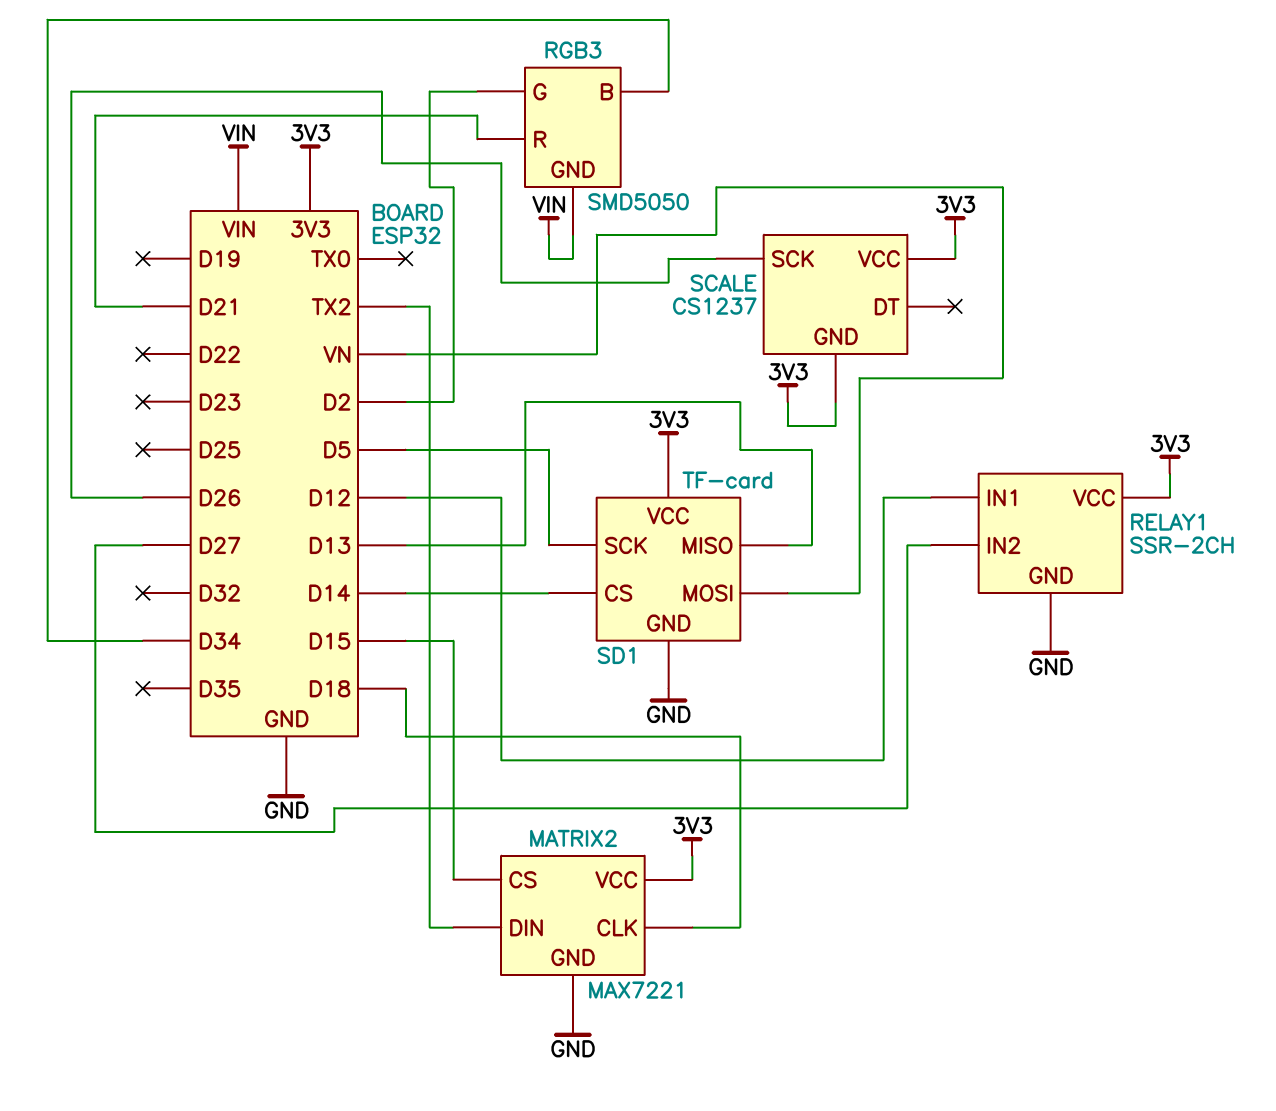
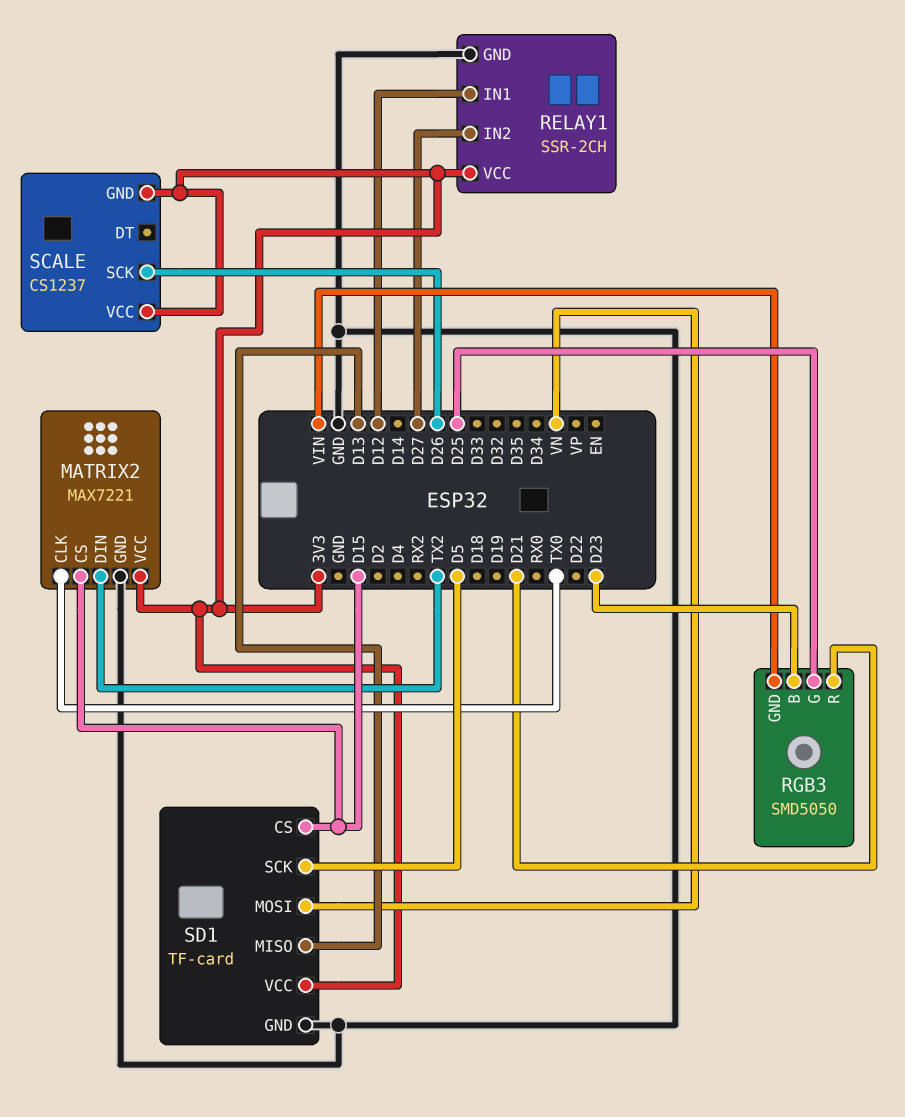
MATRIX2 pin CLK: D18 -> TX0
RGB3 pin B: D34 -> D23
RGB3 pin G: D2 -> D25
SD1 pin CS: D14 -> D15

